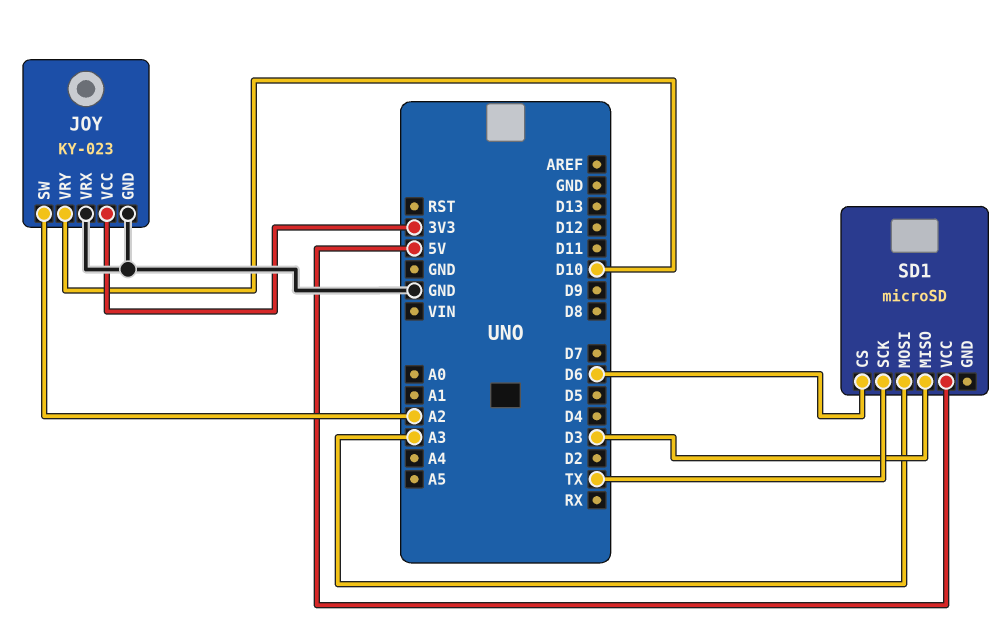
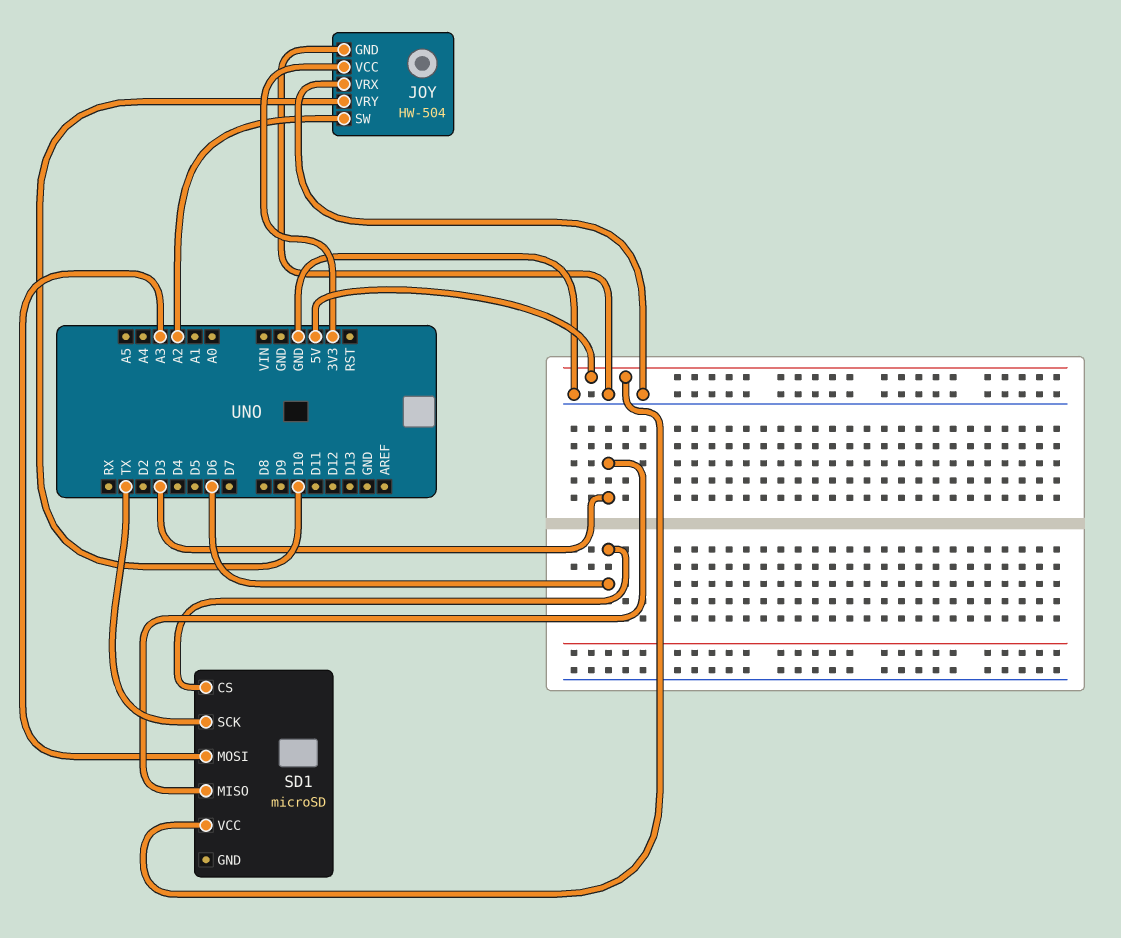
JOY: KY-023 -> HW-504

